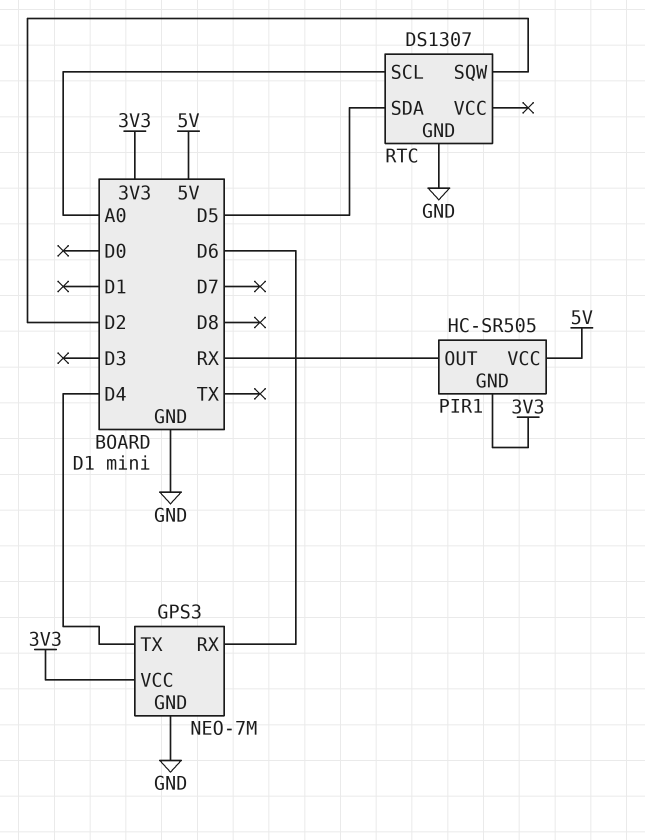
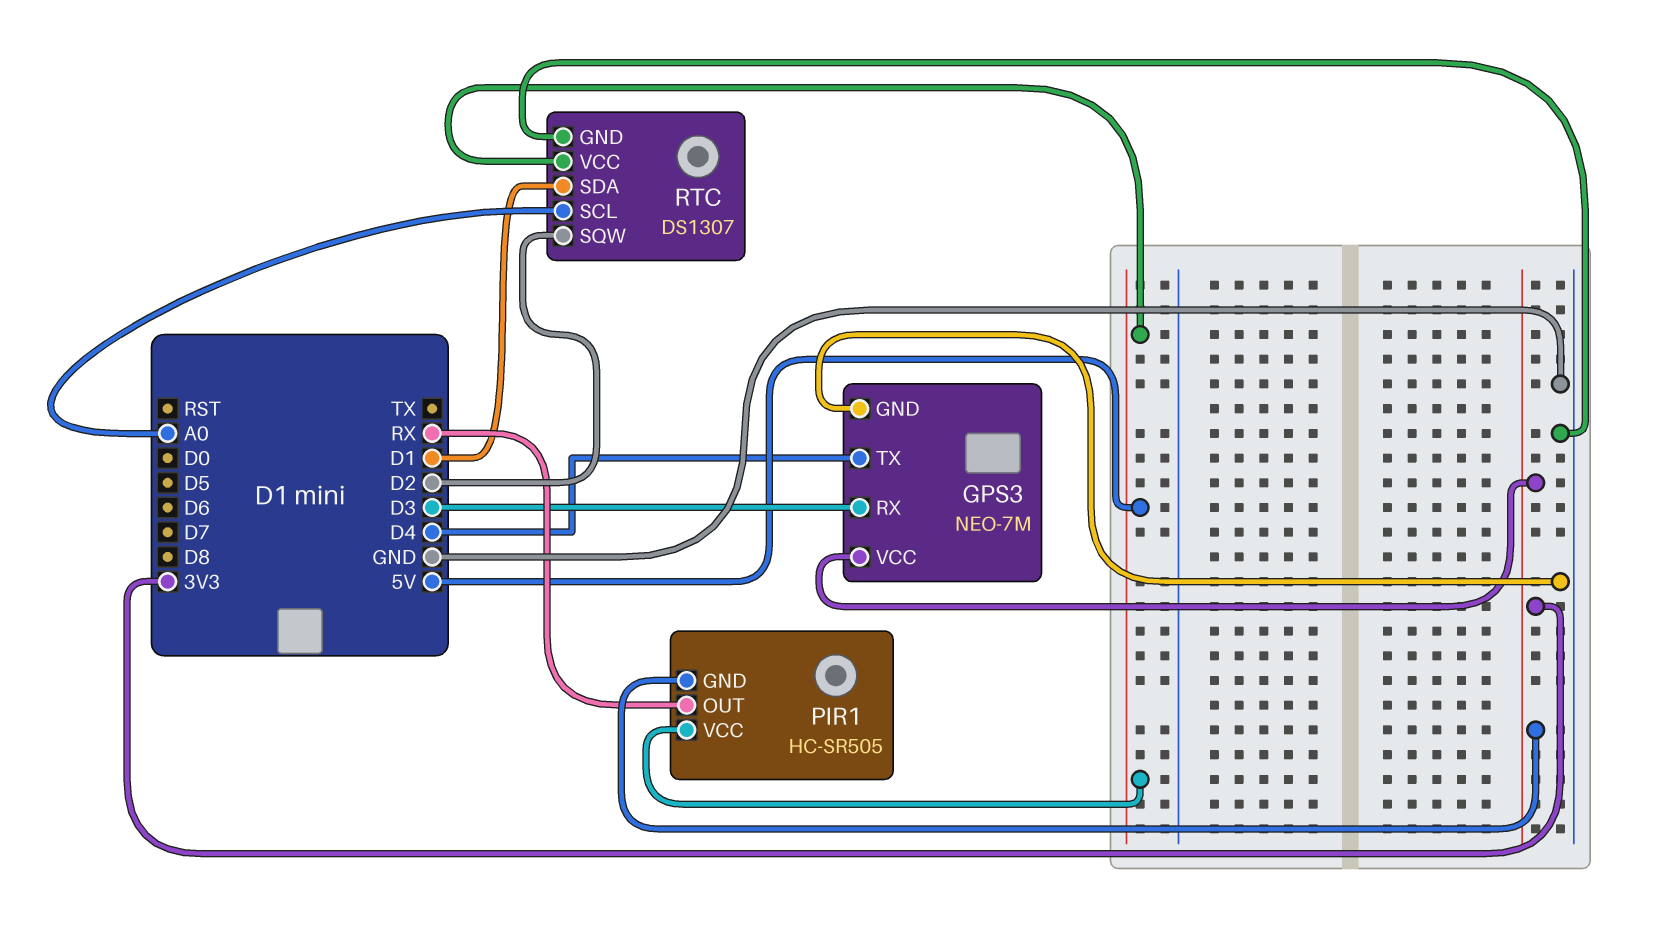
GPS3 pin RX: D6 -> D3
RTC pin SDA: D5 -> D1
RTC pin VCC: none -> 5V

